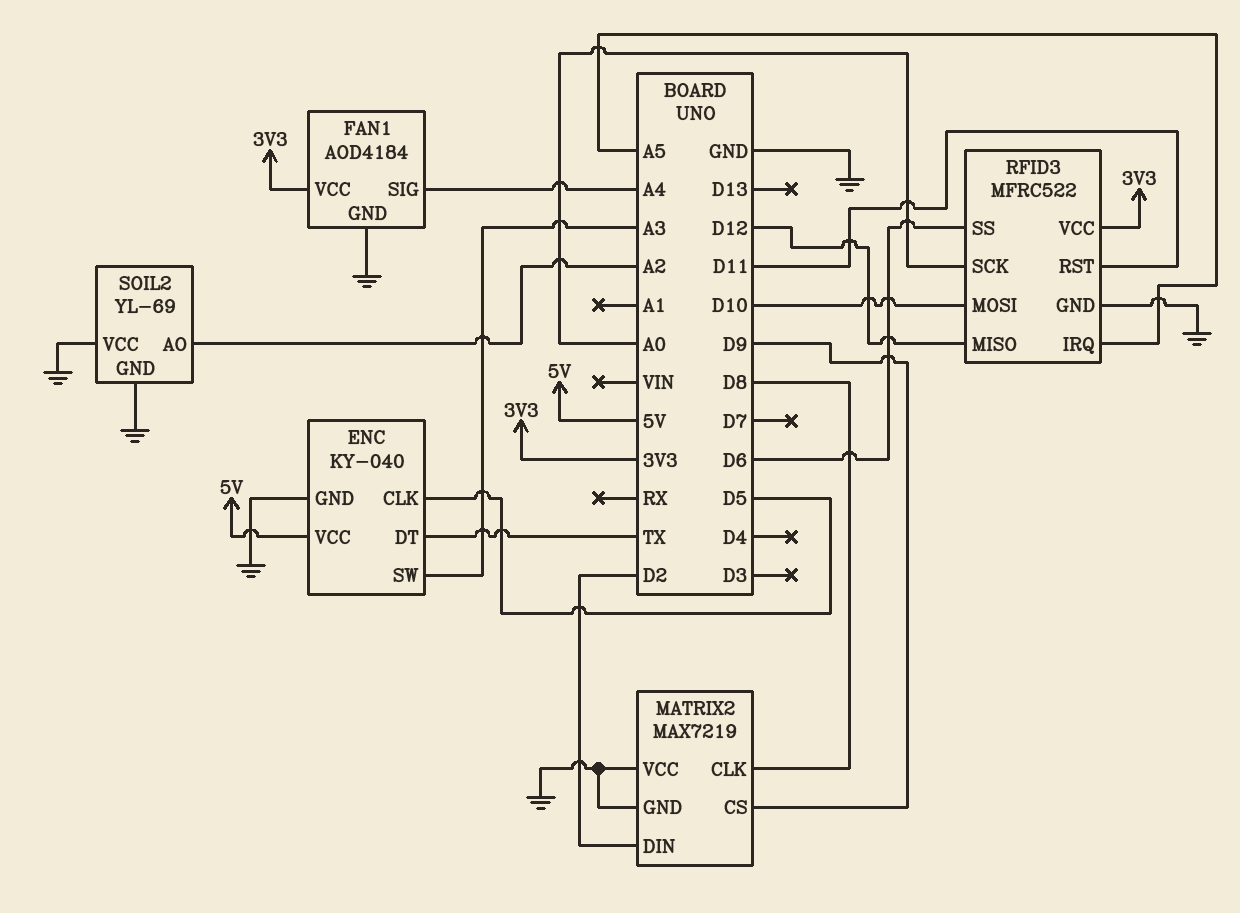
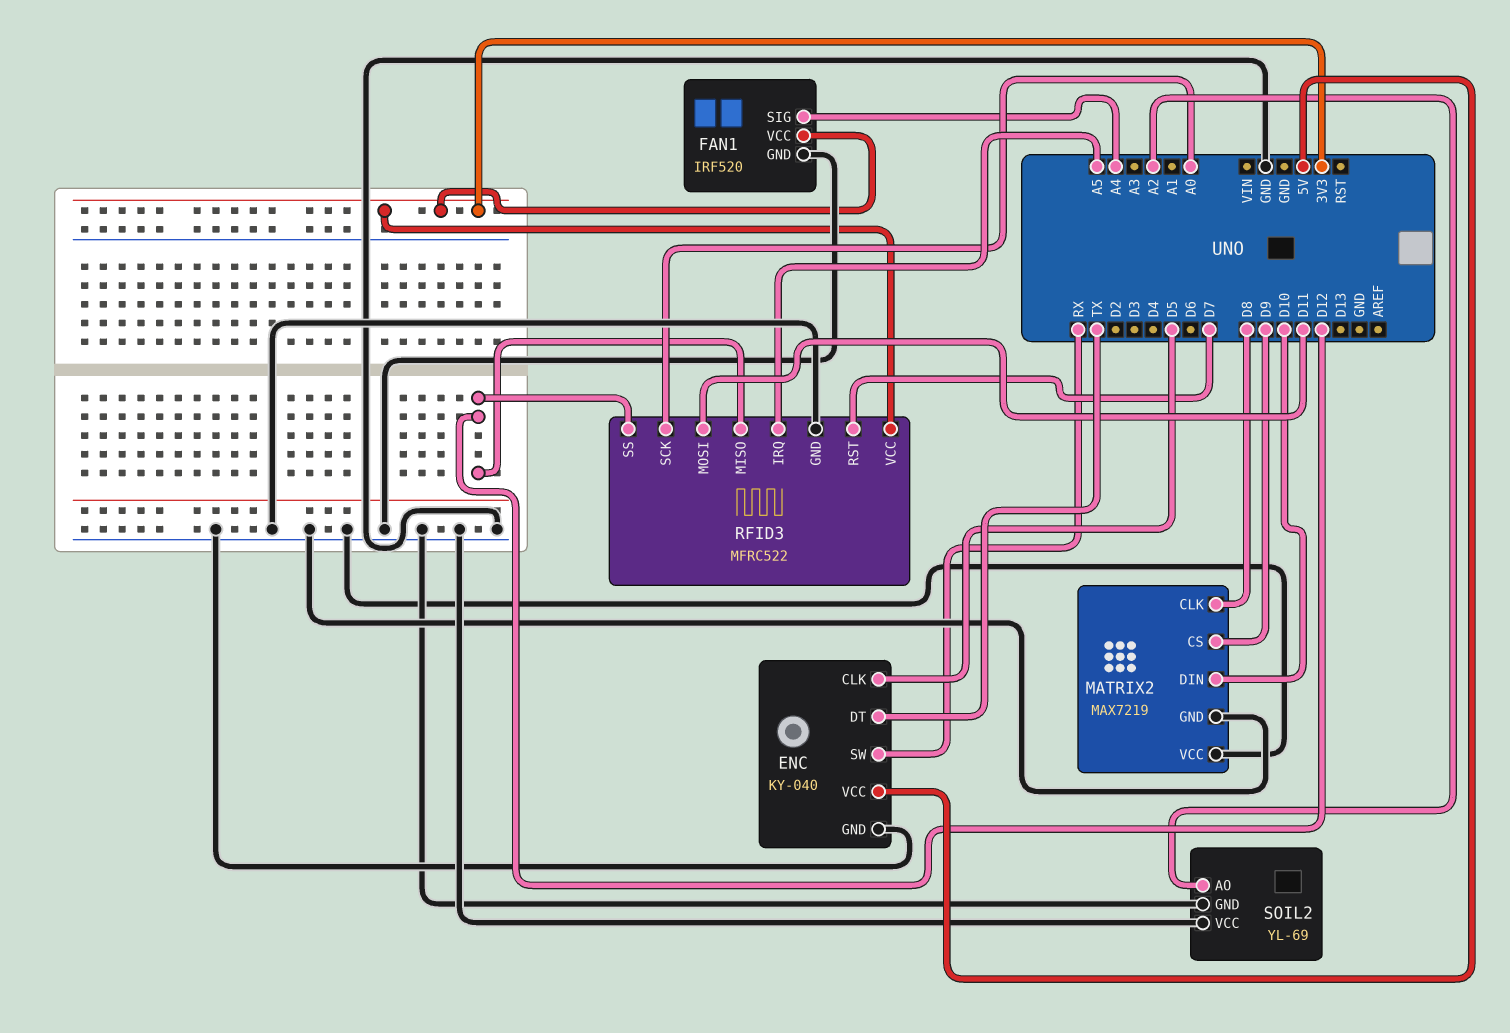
ENC pin SW: A3 -> RX
FAN1: AOD4184 -> IRF520
MATRIX2 pin DIN: D2 -> D10
RFID3 pin MOSI: D10 -> D11
RFID3 pin RST: D11 -> D7
RFID3 pin SS: D6 -> D12

